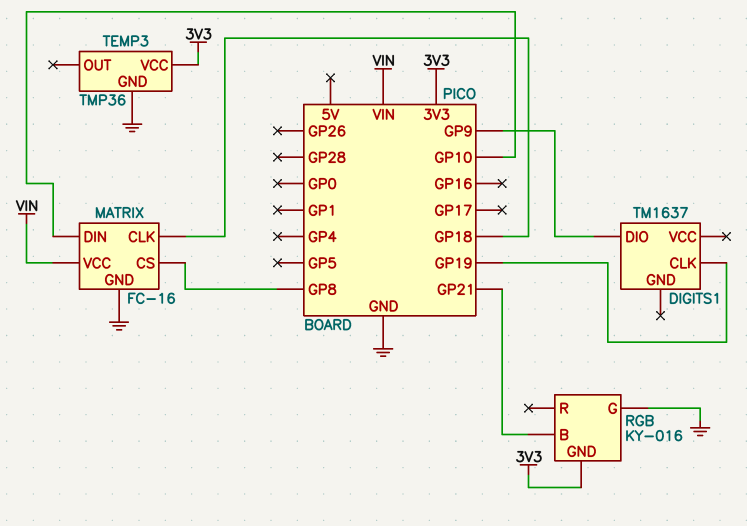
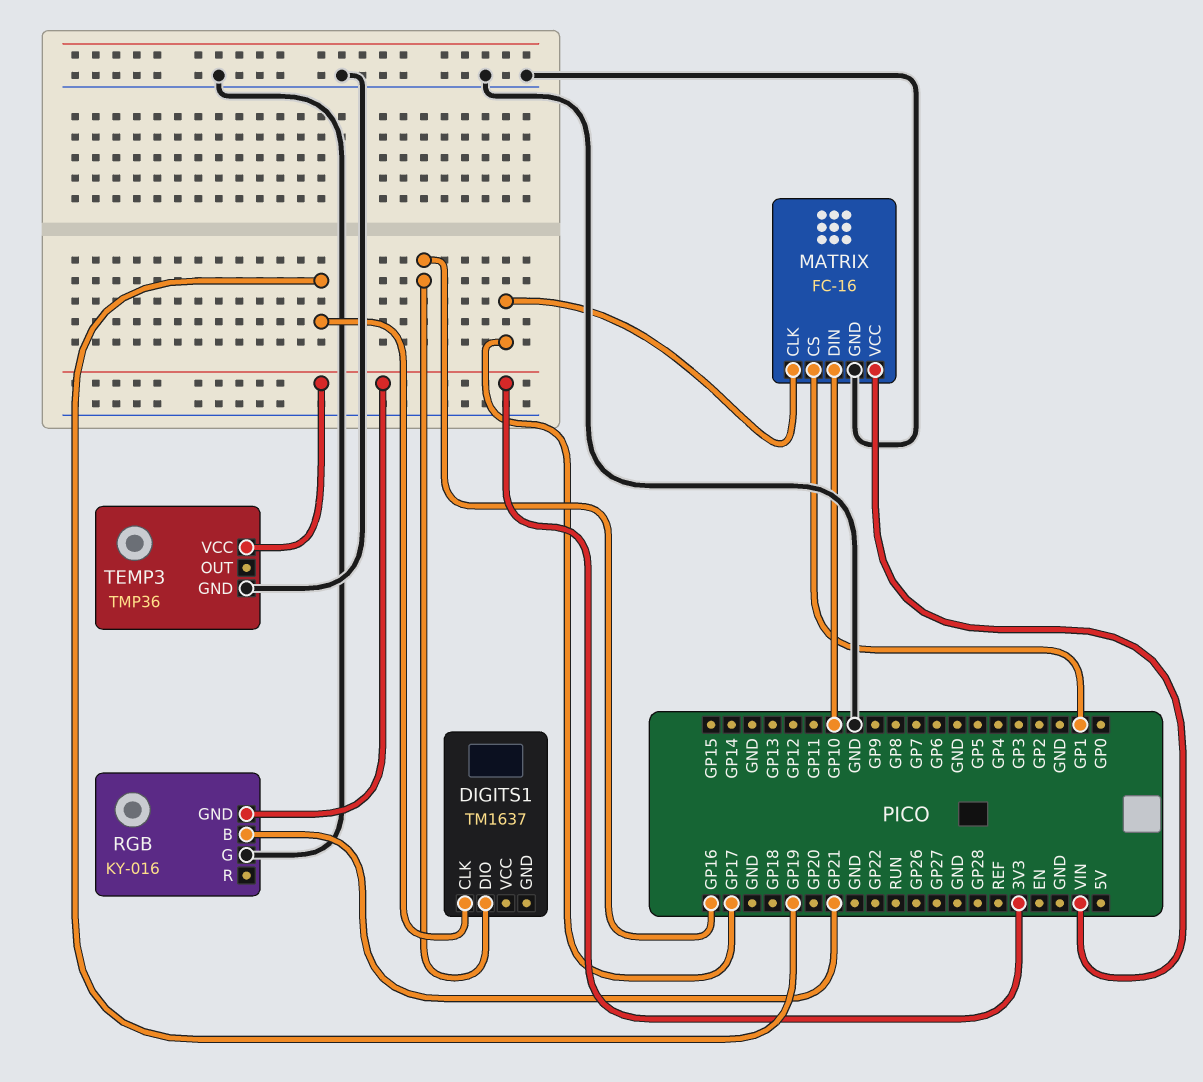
DIGITS1 pin DIO: GP9 -> GP16
MATRIX pin CLK: GP18 -> GP17
MATRIX pin CS: GP8 -> GP1

